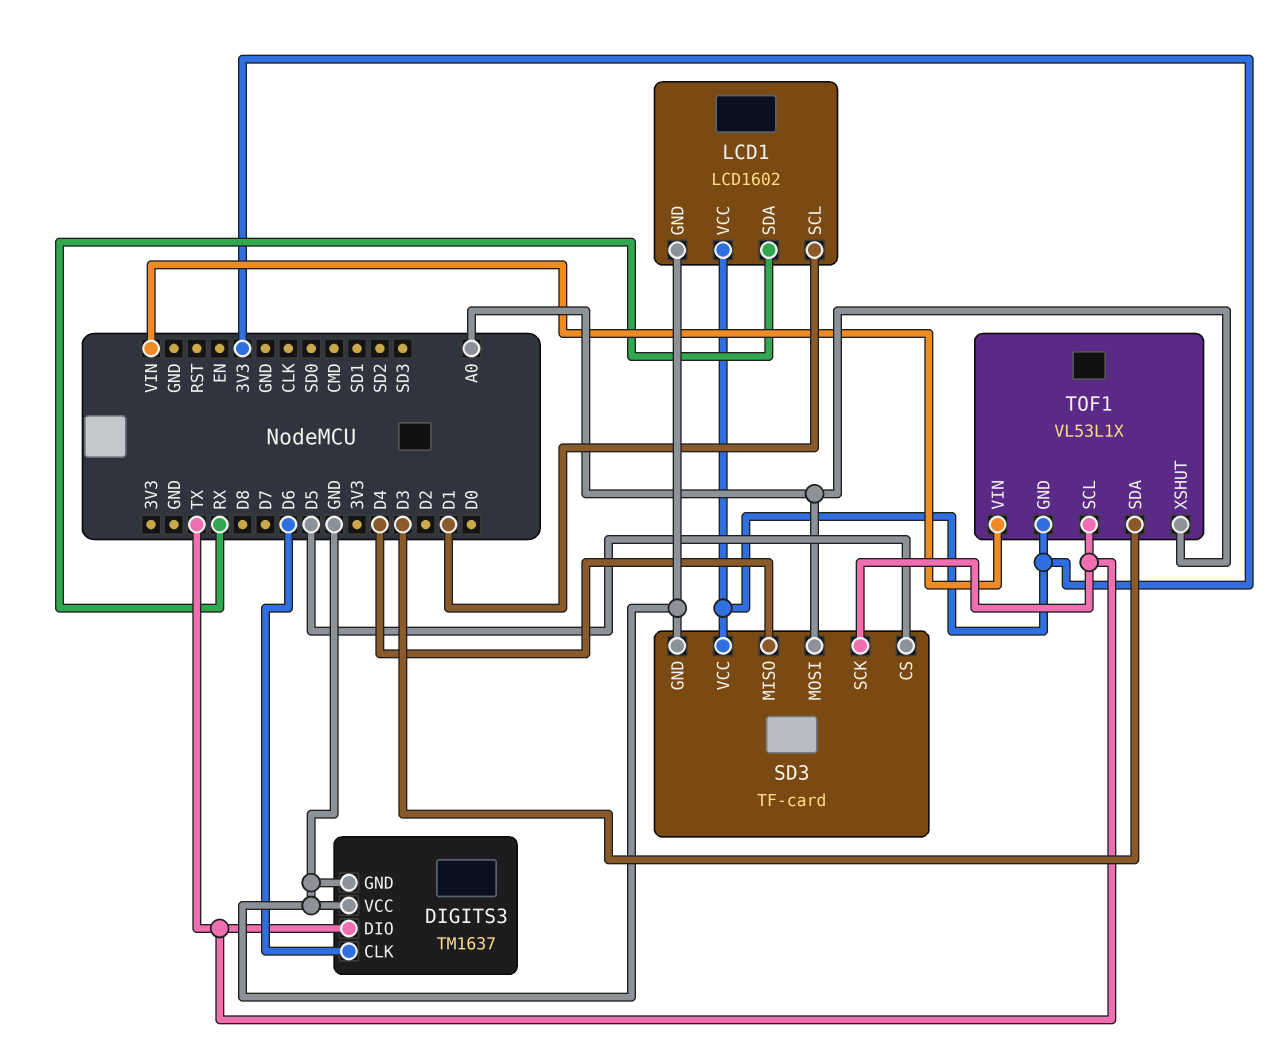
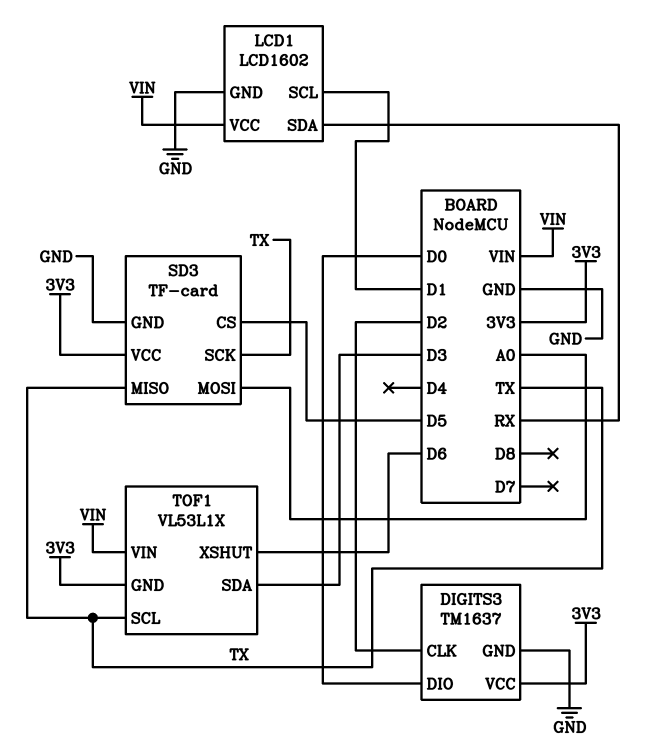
DIGITS3 pin CLK: D6 -> D2
DIGITS3 pin DIO: TX -> D0
DIGITS3 pin VCC: GND -> 3V3
LCD1 pin VCC: 3V3 -> VIN
SD3 pin MISO: D4 -> TX
TOF1 pin XSHUT: A0 -> D6

